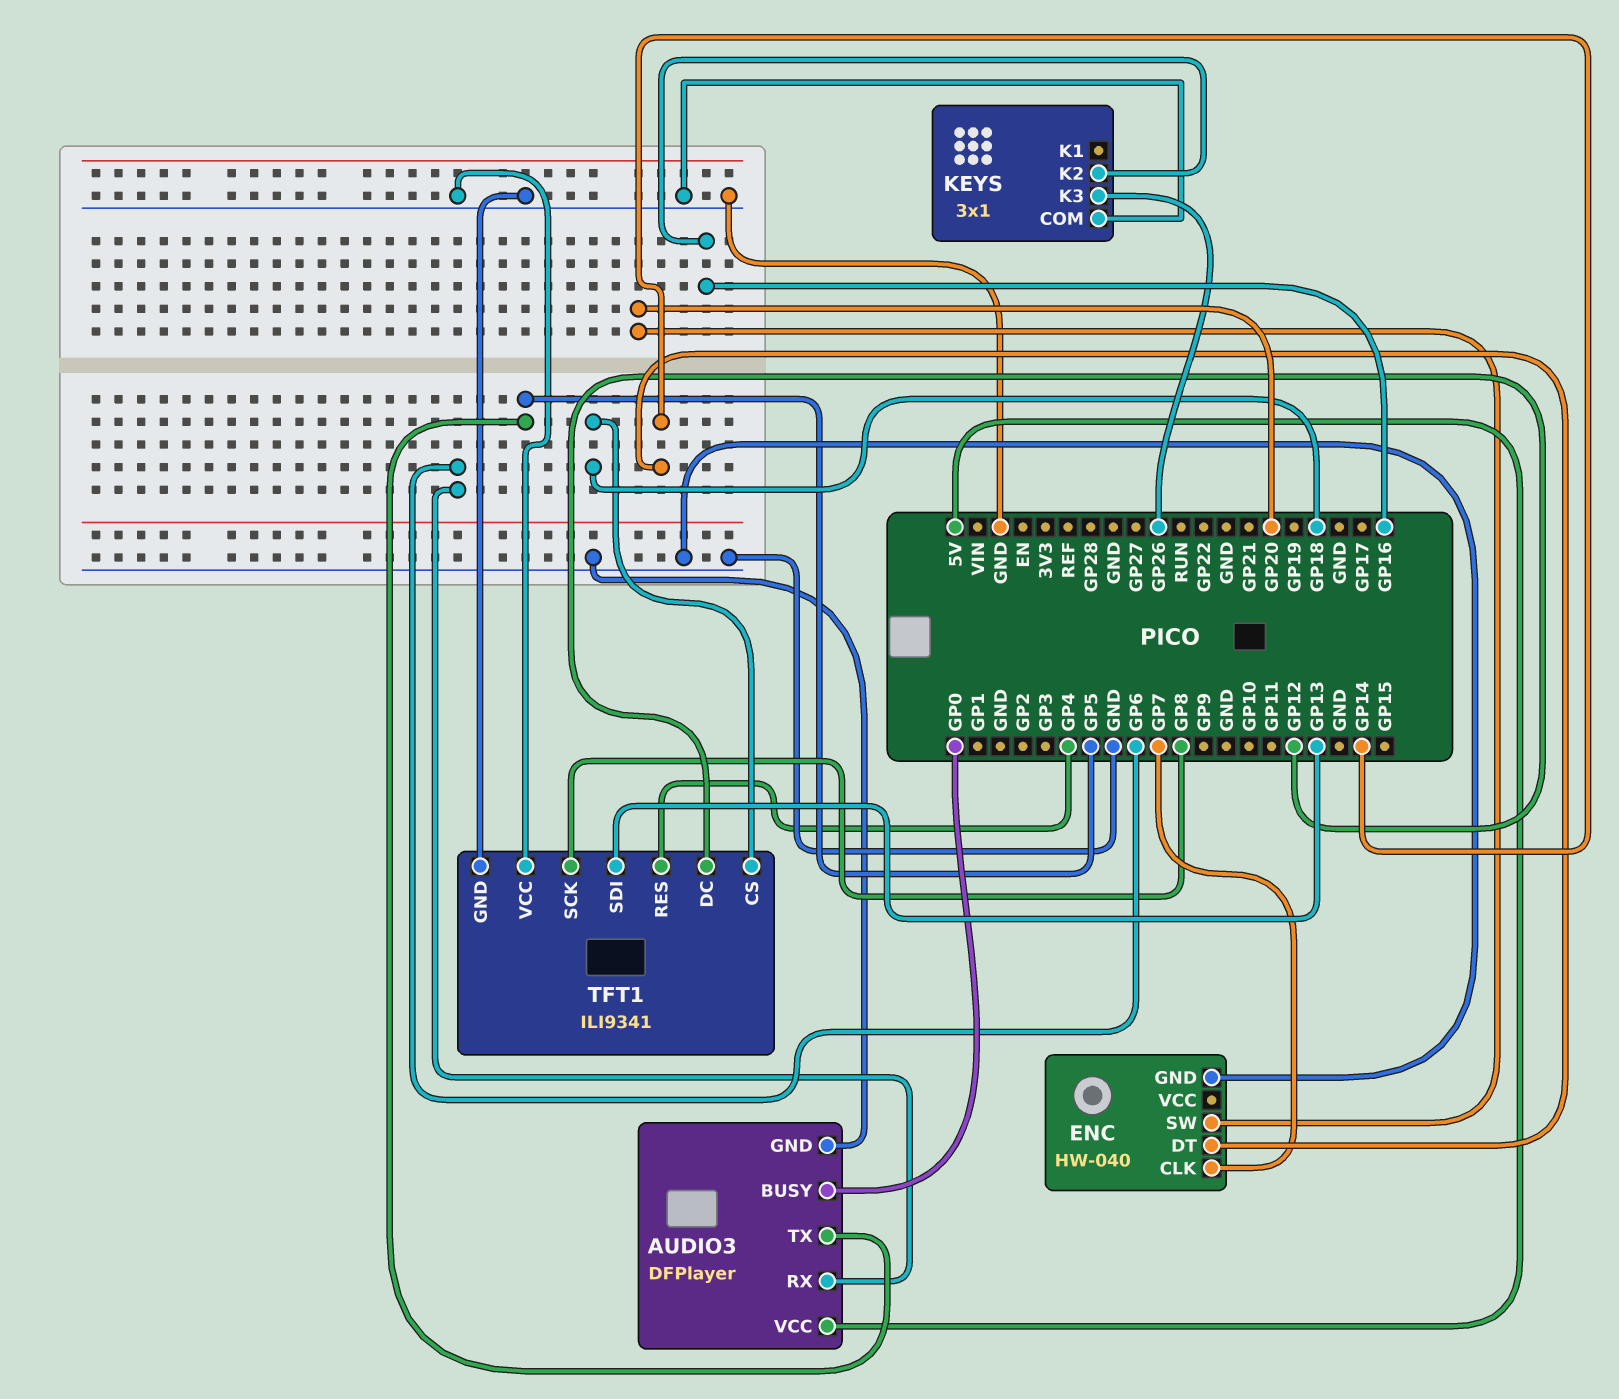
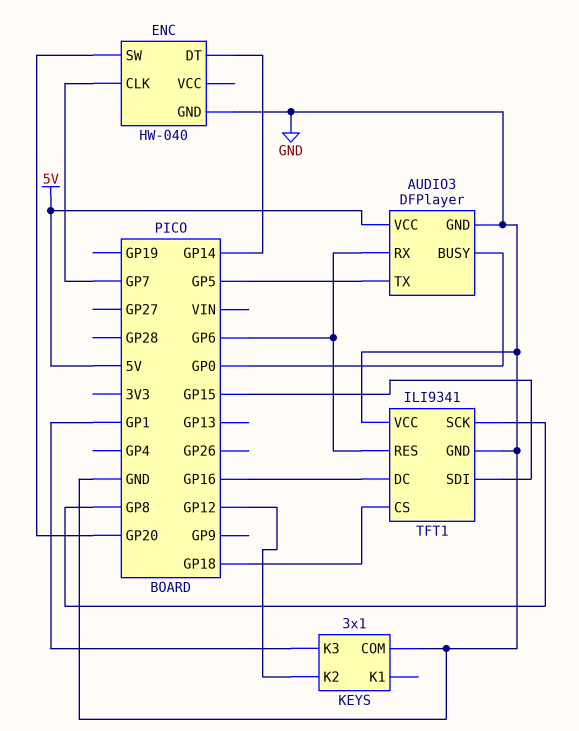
KEYS pin K2: GP16 -> GP12
KEYS pin K3: GP26 -> GP1
TFT1 pin DC: GP12 -> GP16
TFT1 pin RES: GP4 -> GP6
TFT1 pin SDI: GP13 -> GP15

